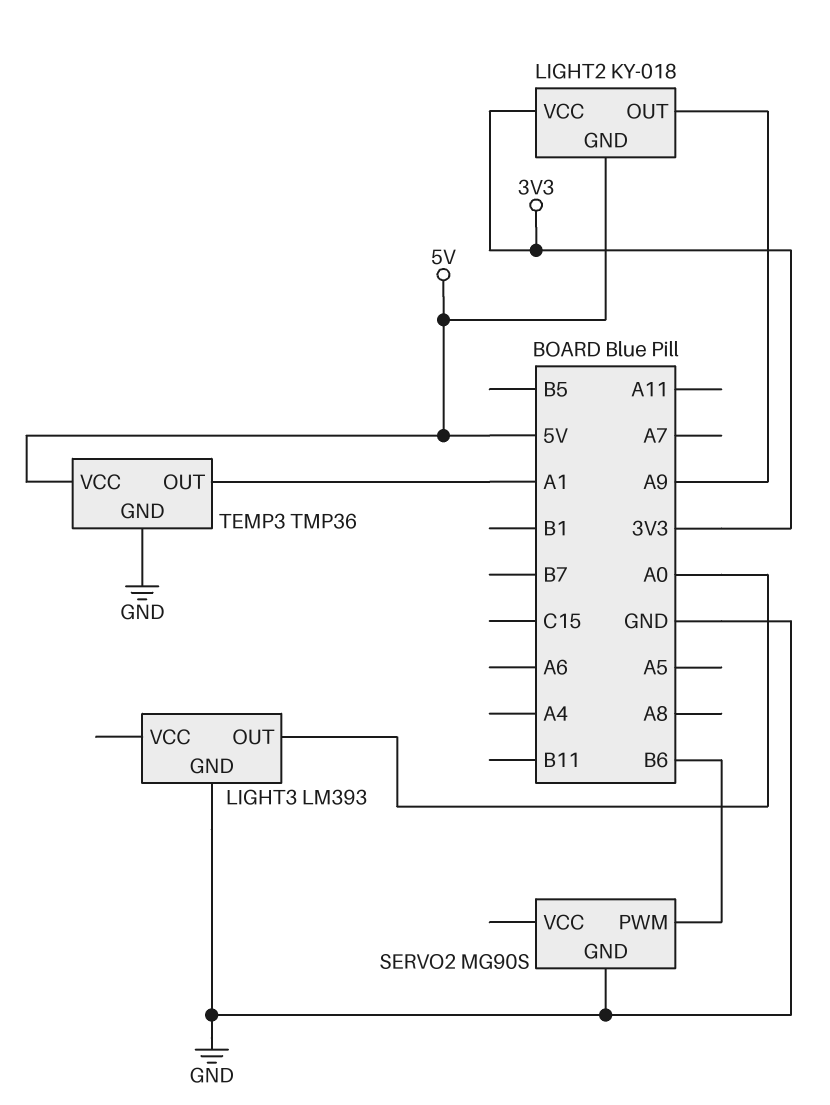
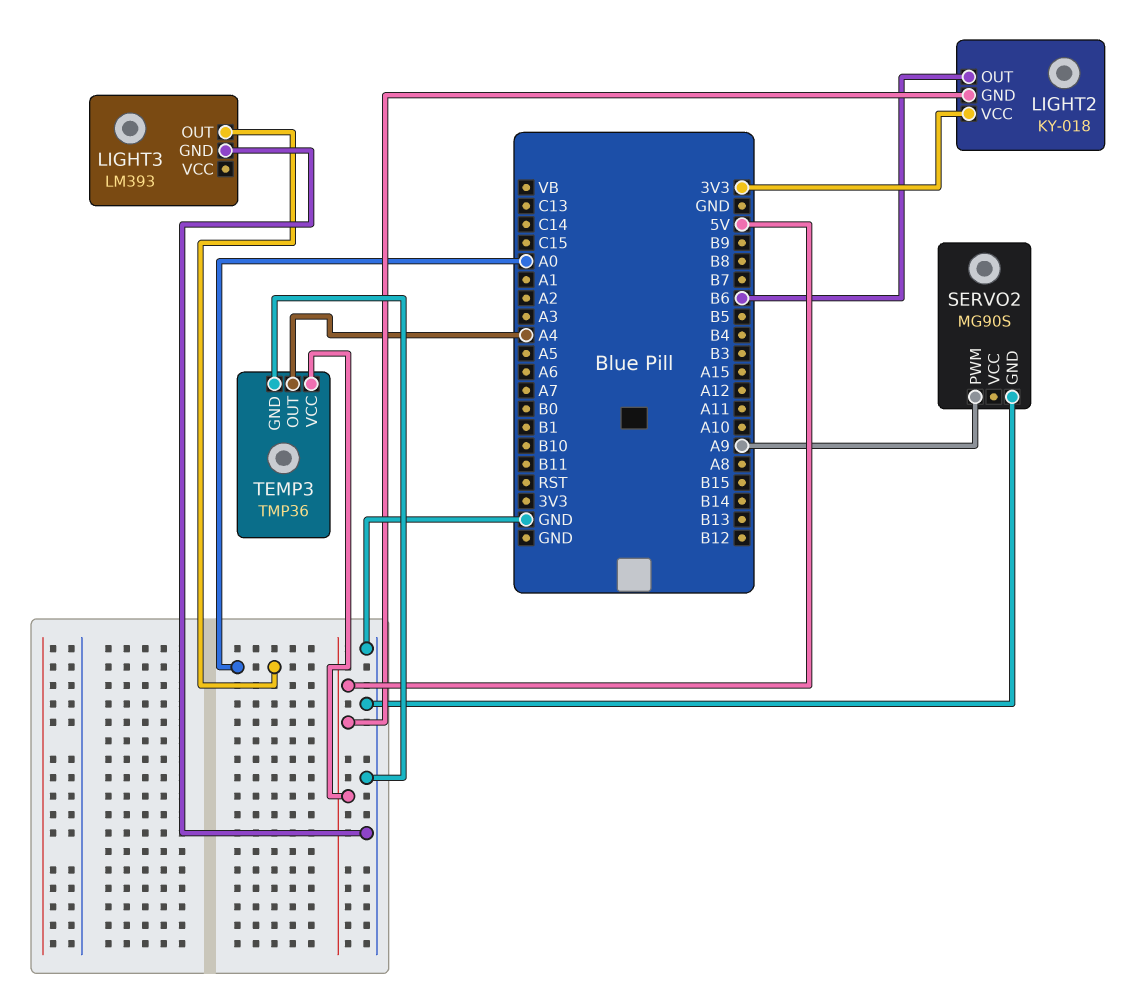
LIGHT2 pin OUT: A9 -> B6
SERVO2 pin PWM: B6 -> A9
TEMP3 pin OUT: A1 -> A4

